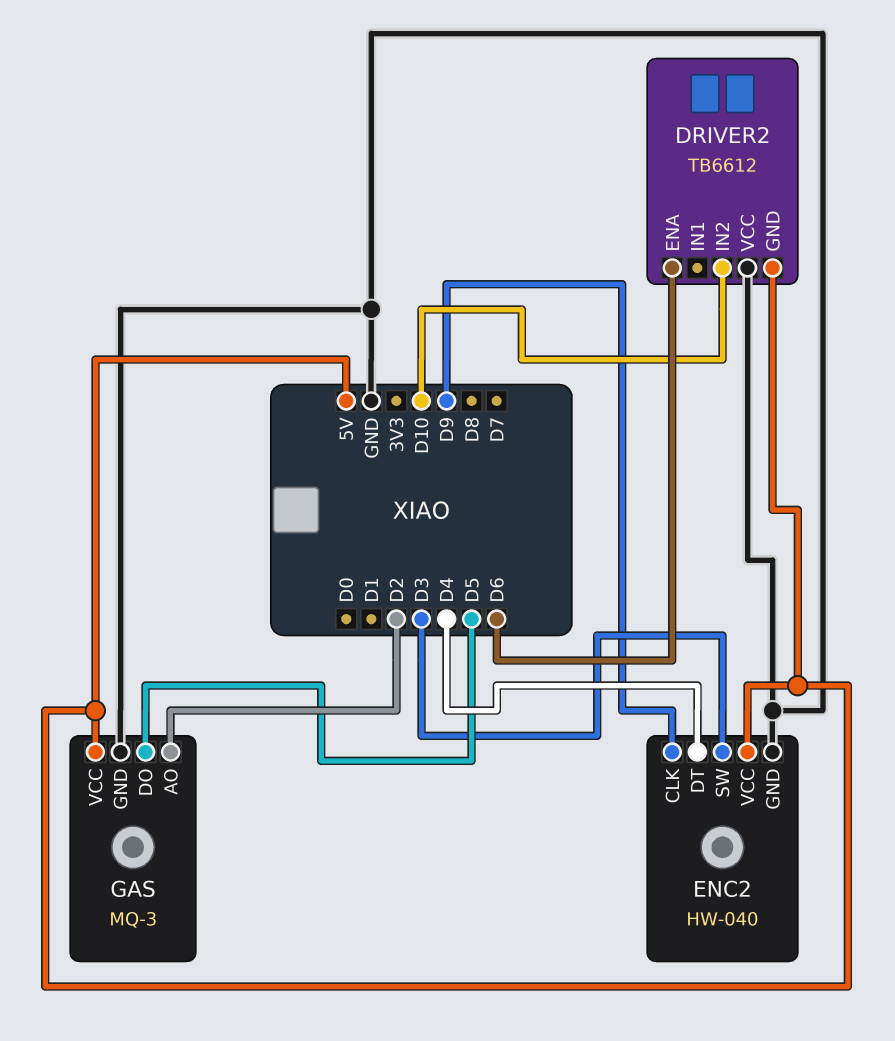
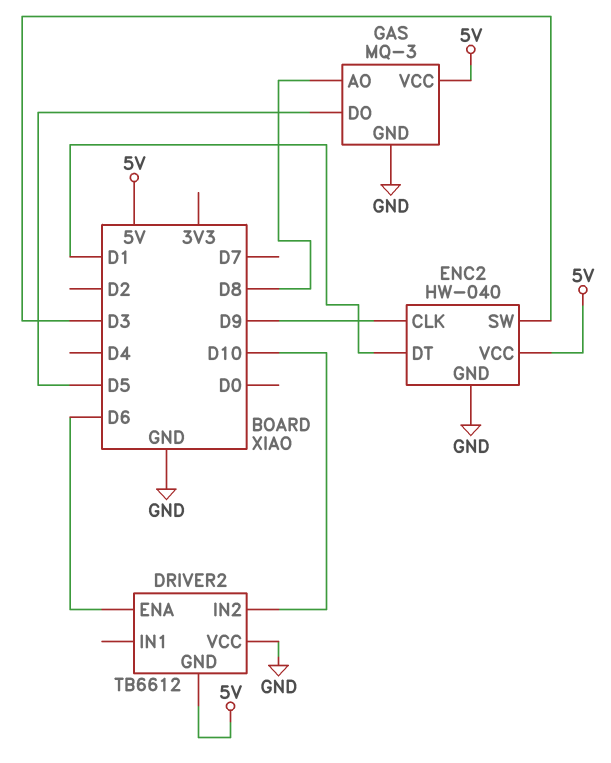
ENC2 pin DT: D4 -> D1
GAS pin AO: D2 -> D8

